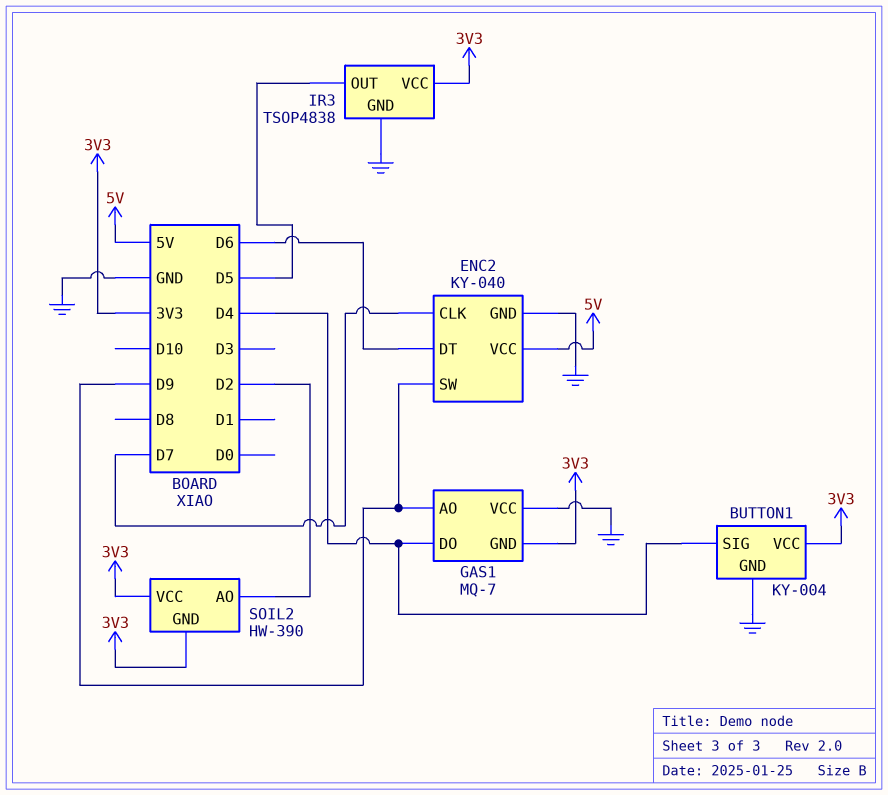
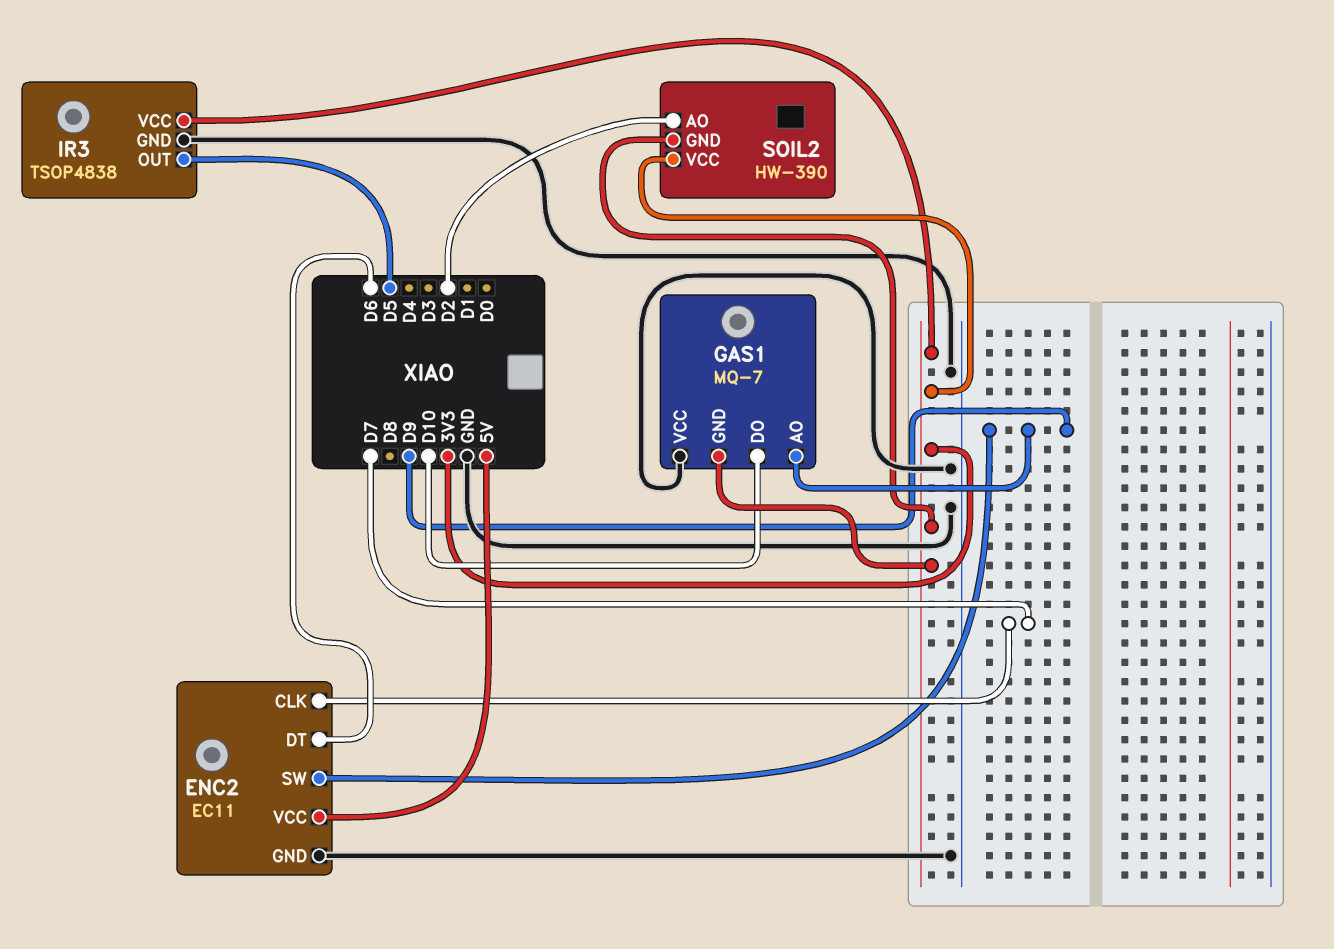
BUTTON1: KY-004 -> none
BUTTON1 pin GND: GND -> none
BUTTON1 pin SIG: D4 -> none
BUTTON1 pin VCC: 3V3 -> none
ENC2: KY-040 -> EC11
GAS1 pin DO: D4 -> D10

